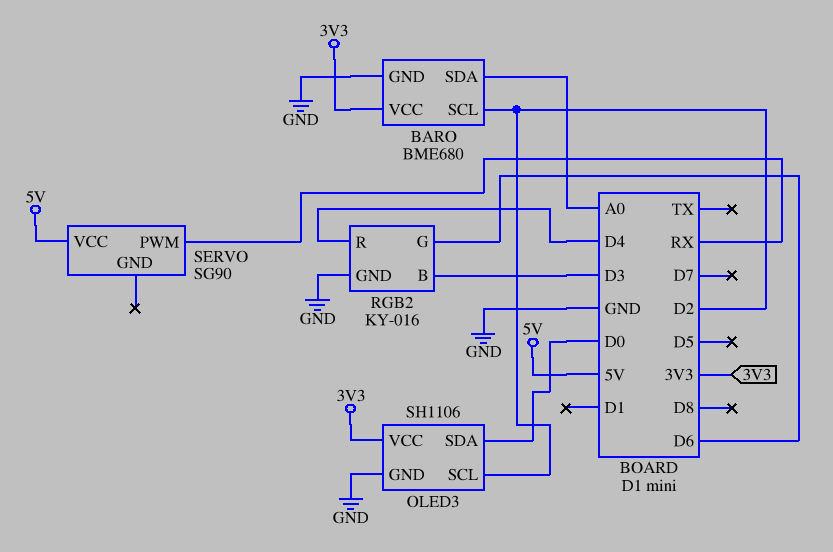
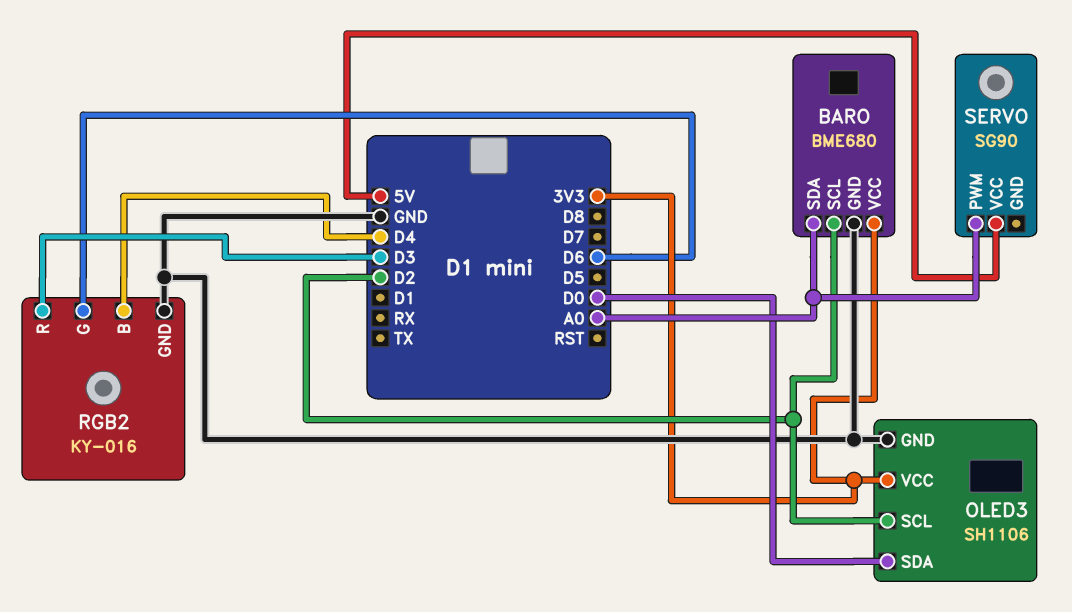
RGB2 pin B: D3 -> D4
RGB2 pin R: D4 -> D3
SERVO pin PWM: RX -> A0

